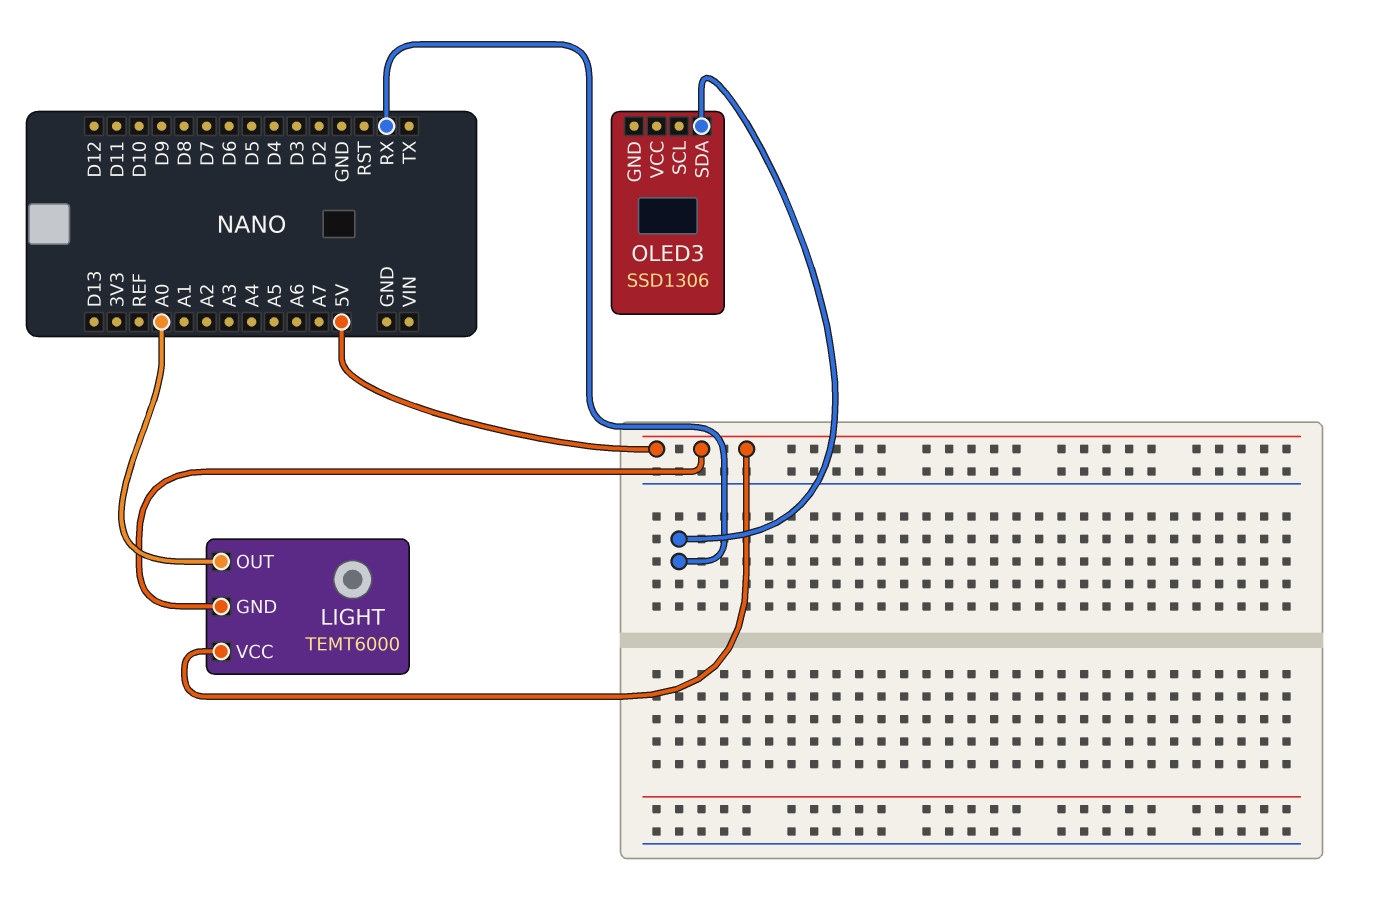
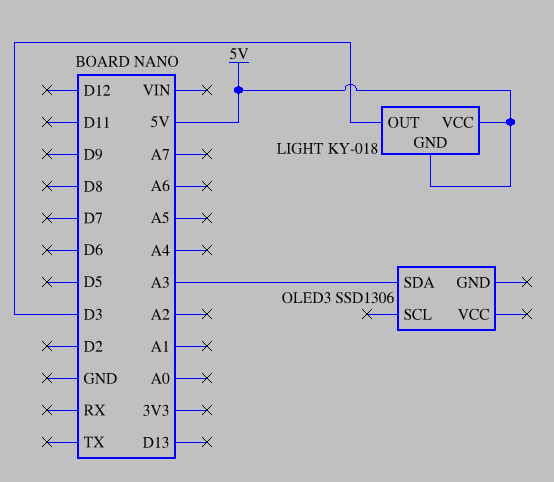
LIGHT: TEMT6000 -> KY-018
LIGHT pin OUT: A0 -> D3
OLED3 pin SDA: RX -> A3

